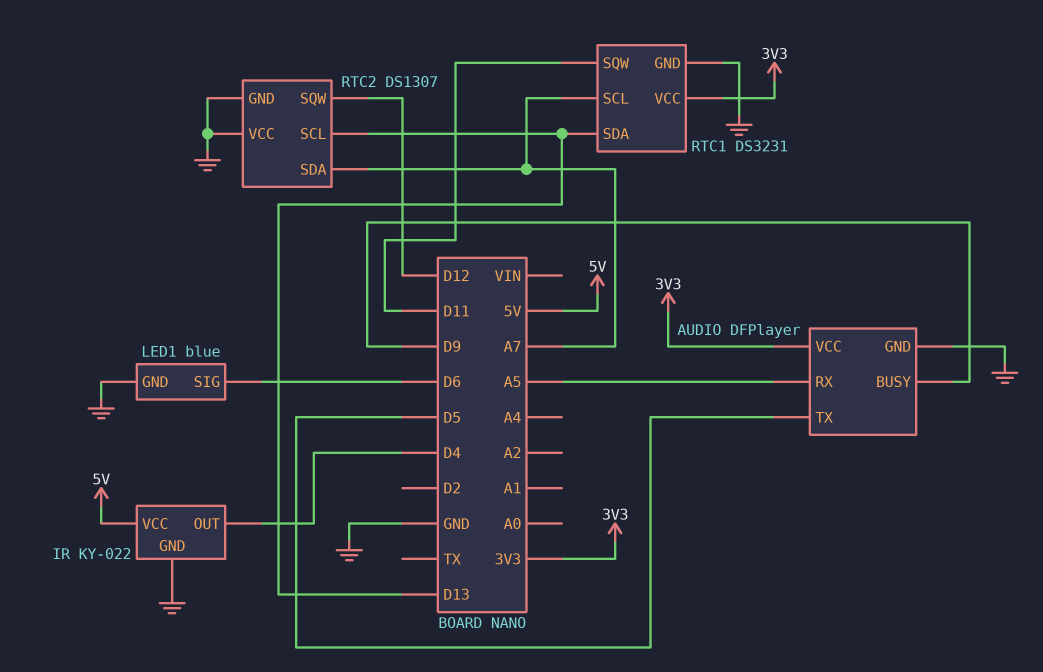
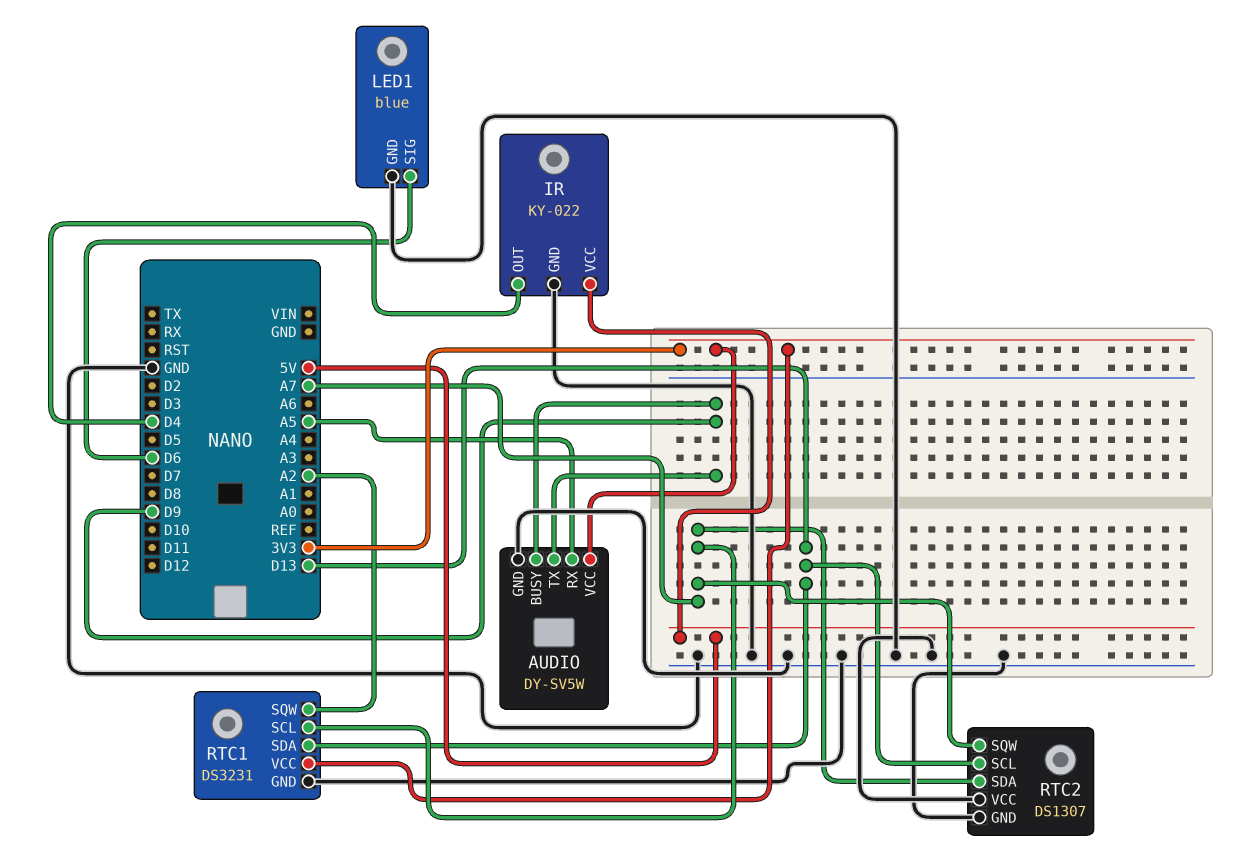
AUDIO: DFPlayer -> DY-SV5W
AUDIO pin TX: D5 -> D9
RTC1 pin SQW: D11 -> A2
RTC2 pin SQW: D12 -> A7

